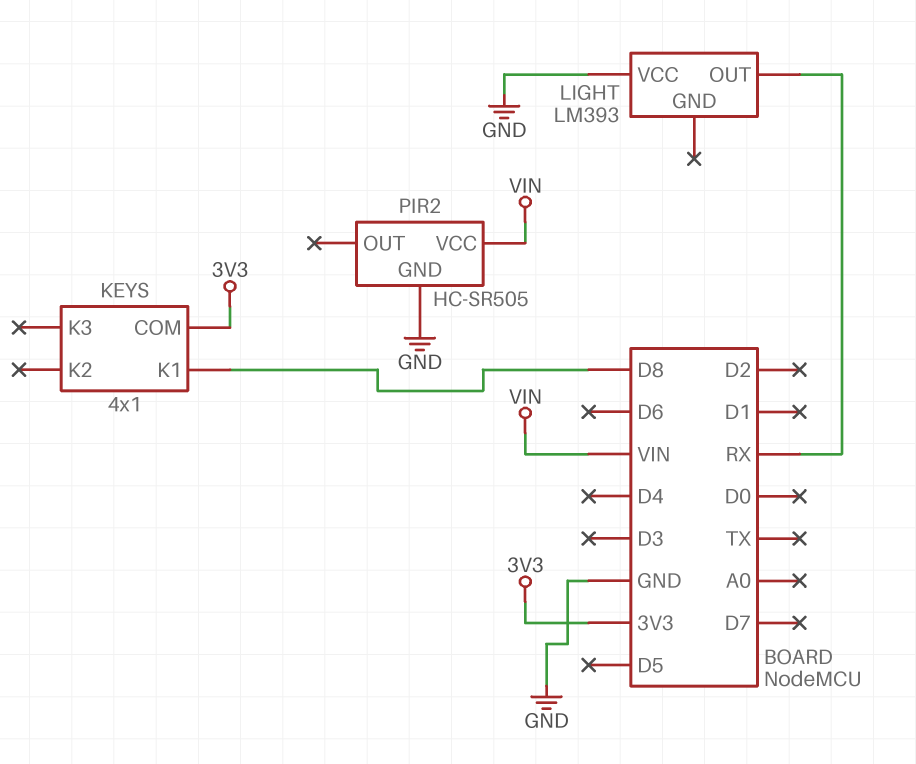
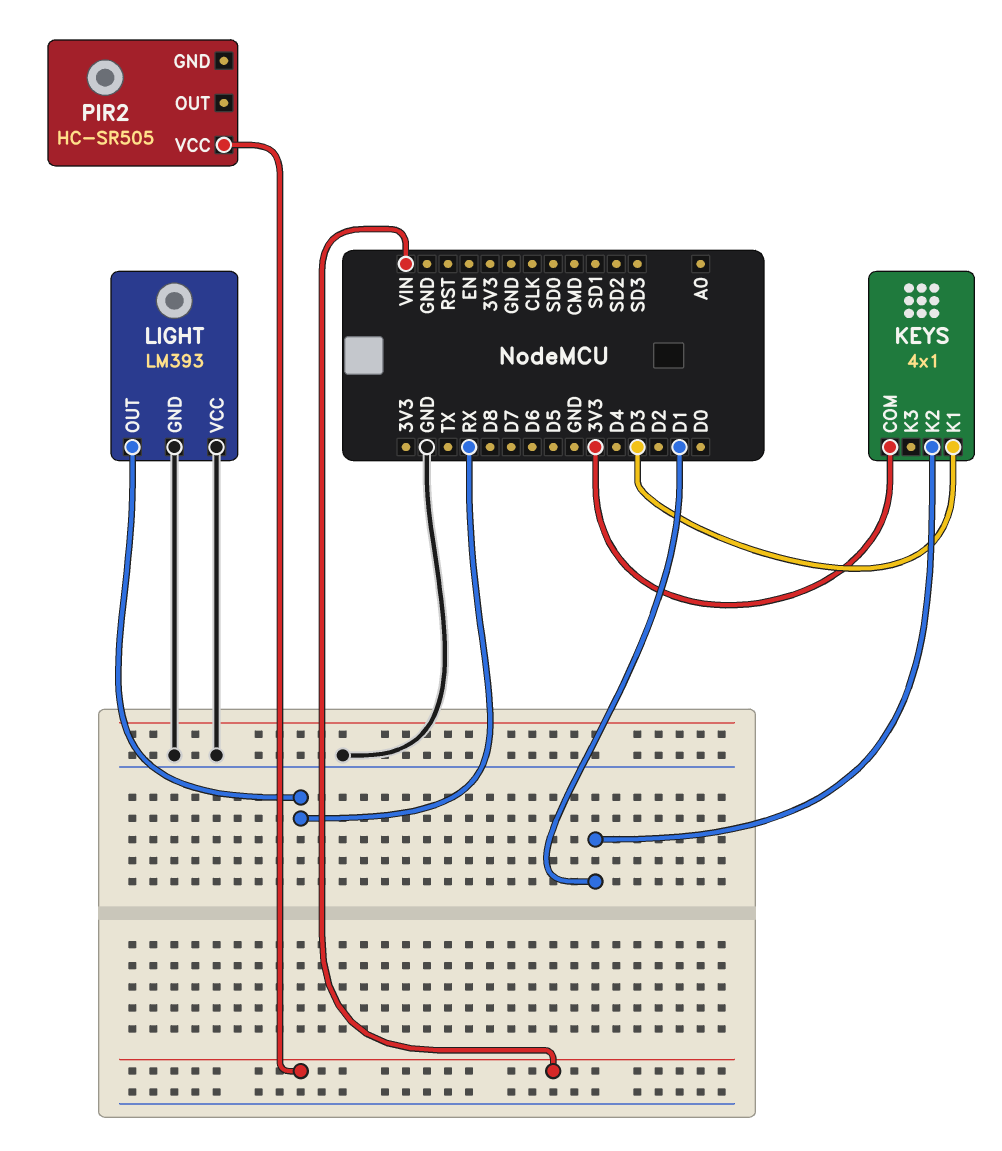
KEYS pin K1: D8 -> D3
KEYS pin K2: none -> D1
LIGHT pin GND: none -> GND
PIR2 pin GND: GND -> none

